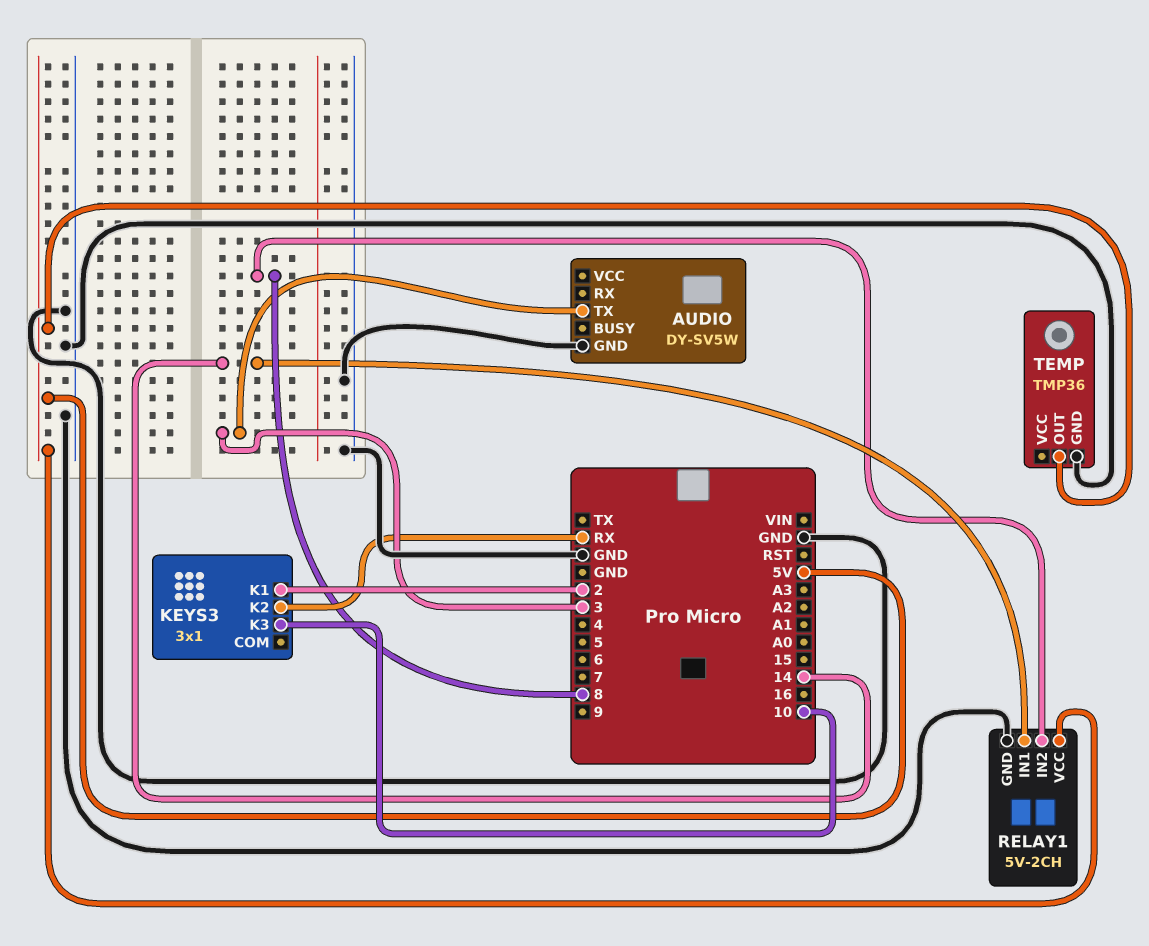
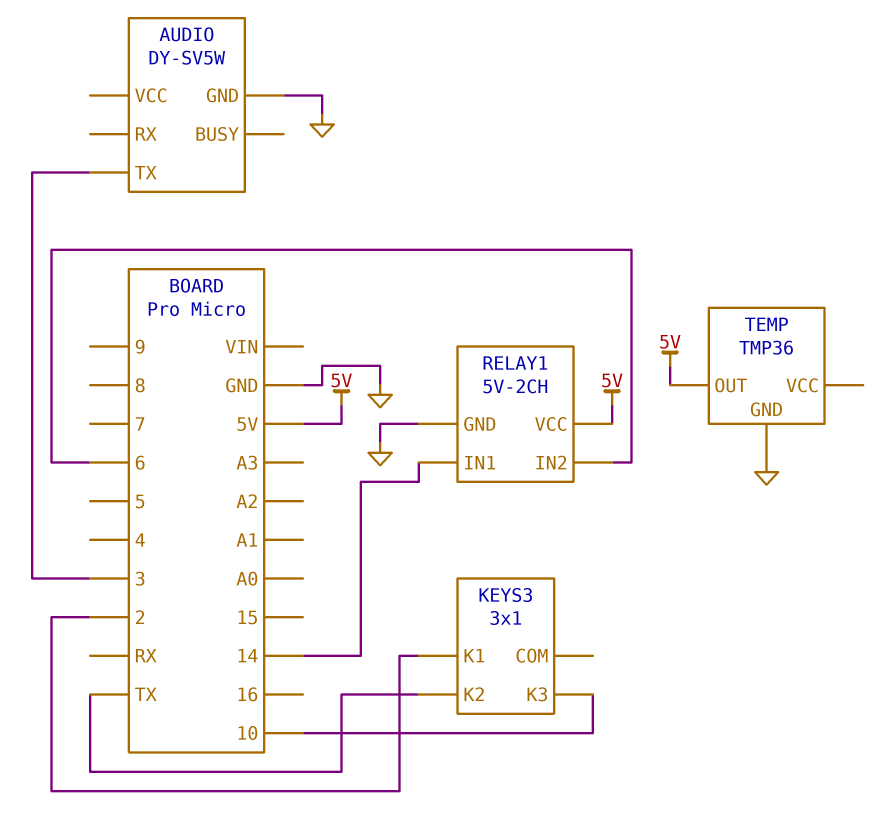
KEYS3 pin K2: RX -> TX
RELAY1 pin IN2: 8 -> 6

